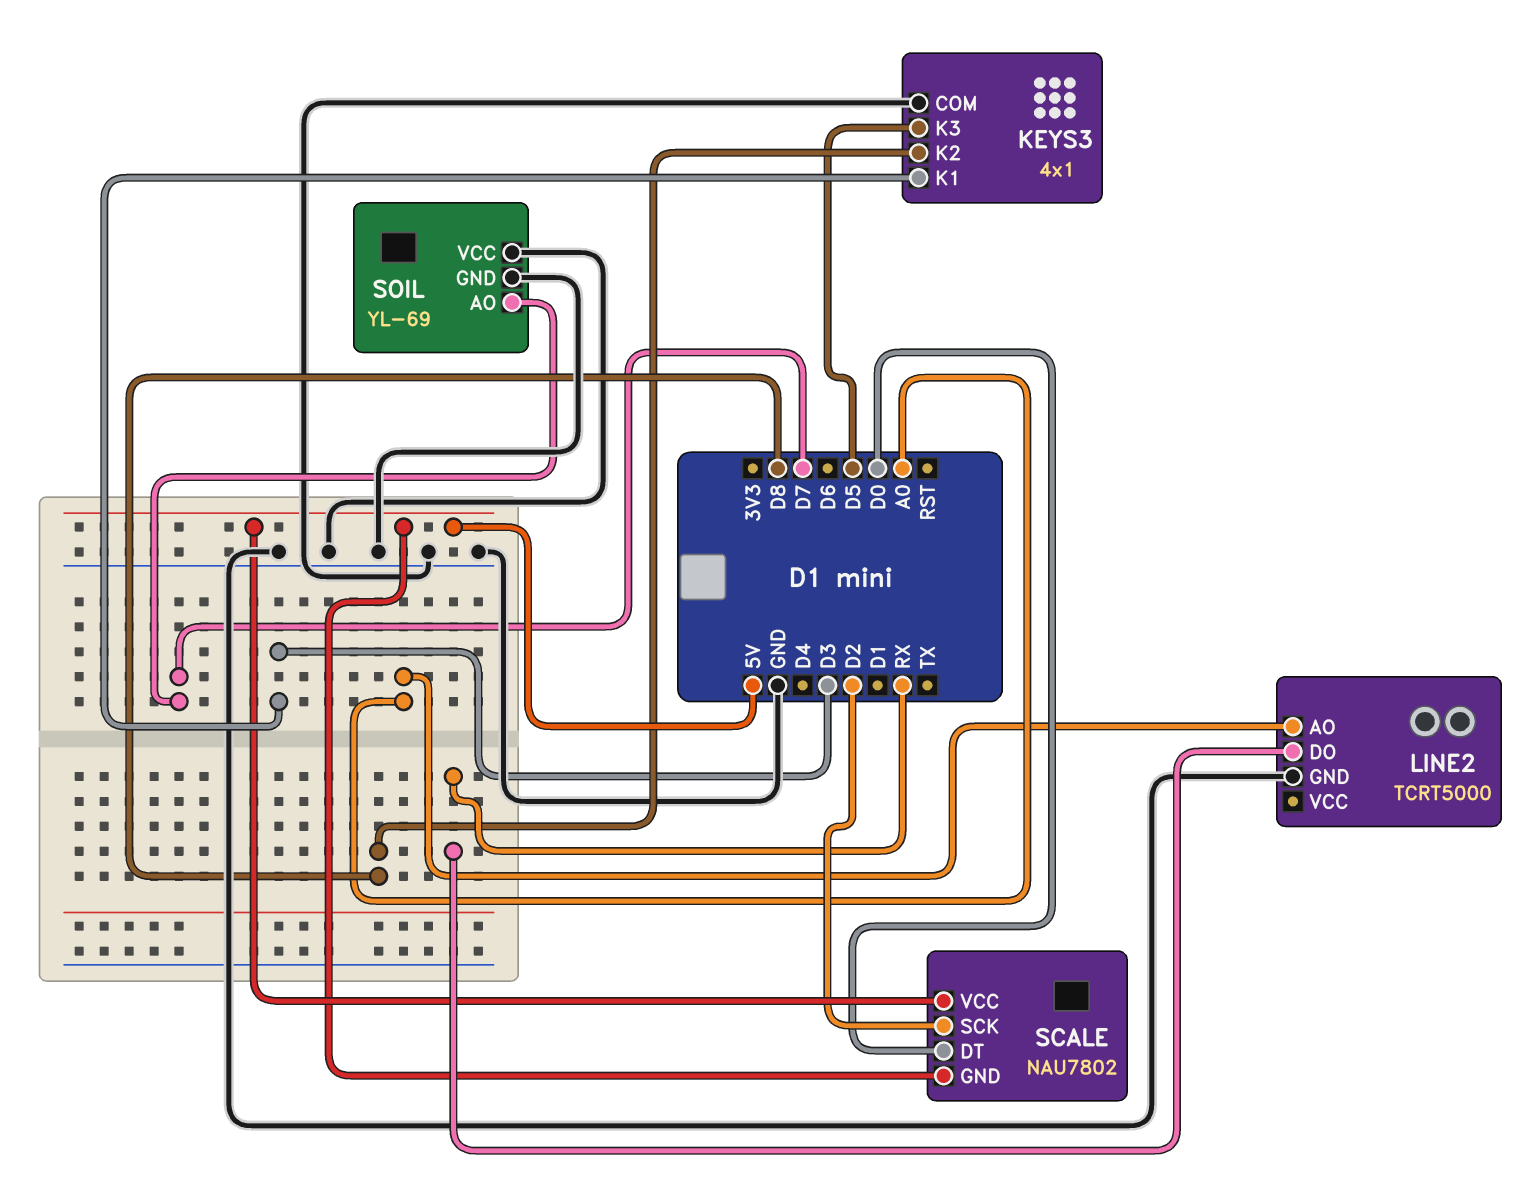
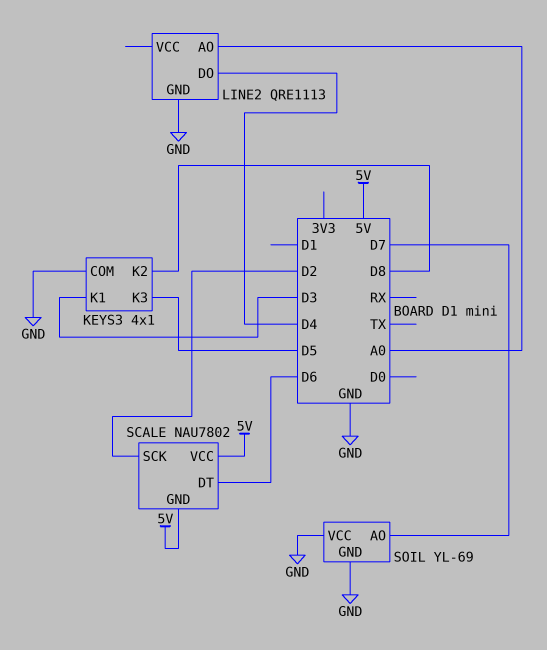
LINE2: TCRT5000 -> QRE1113
LINE2 pin DO: RX -> D4
SCALE pin DT: D0 -> D6

